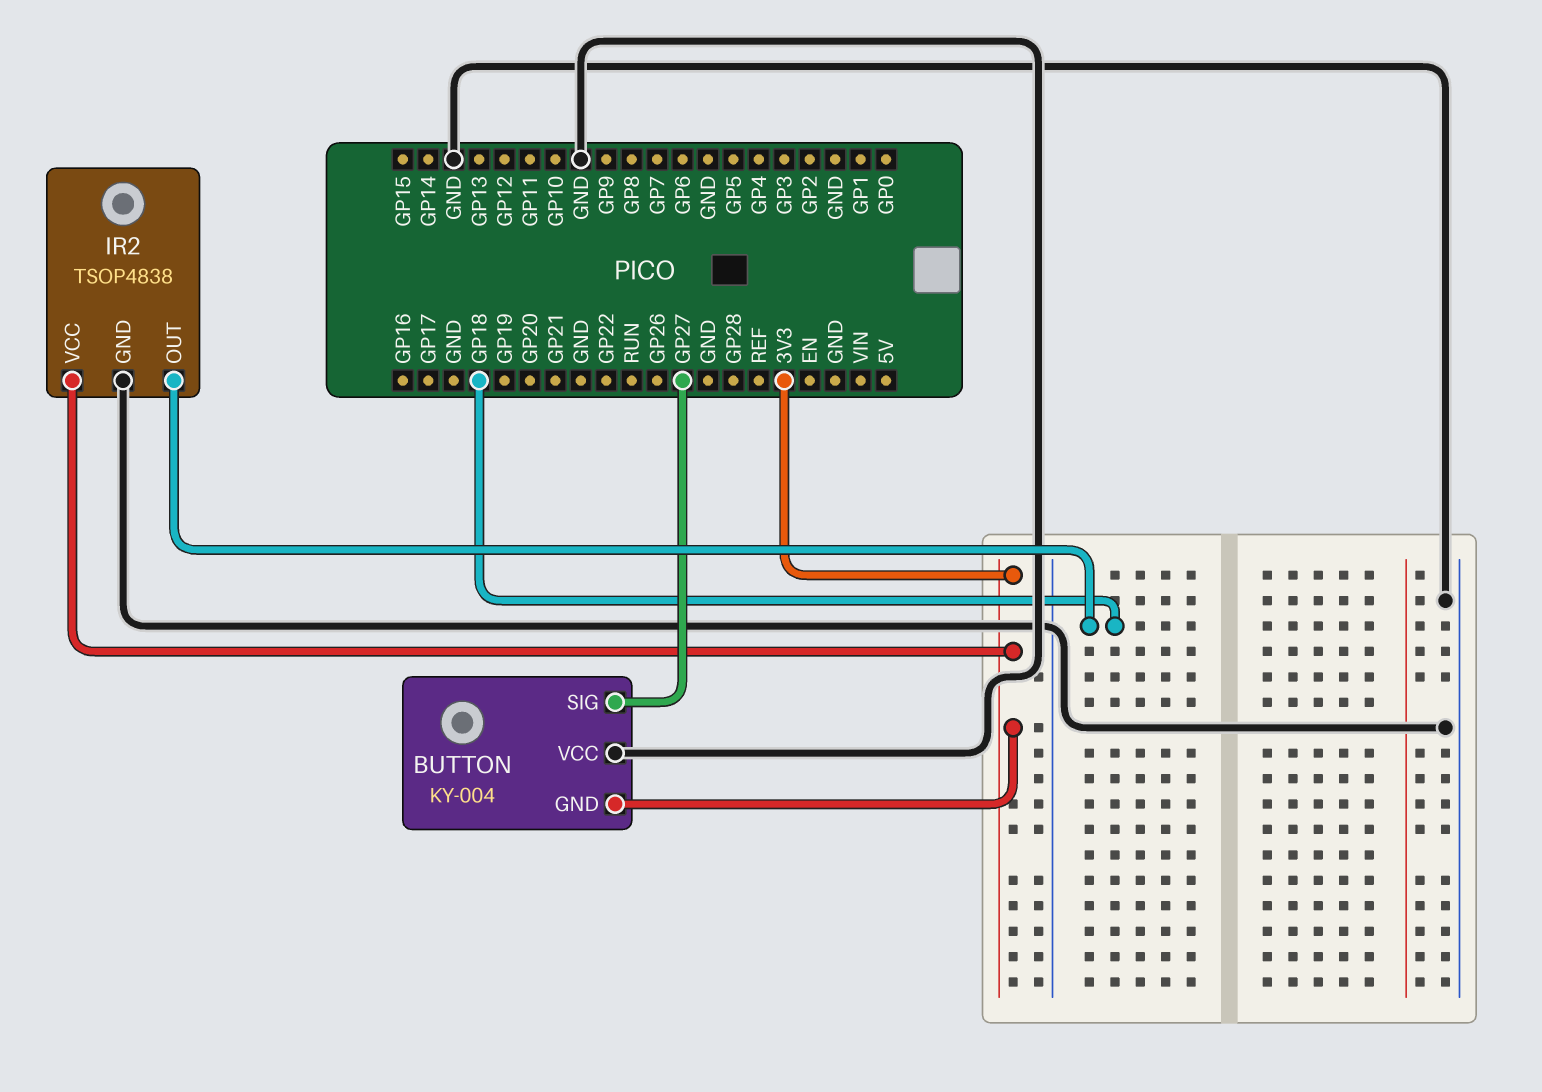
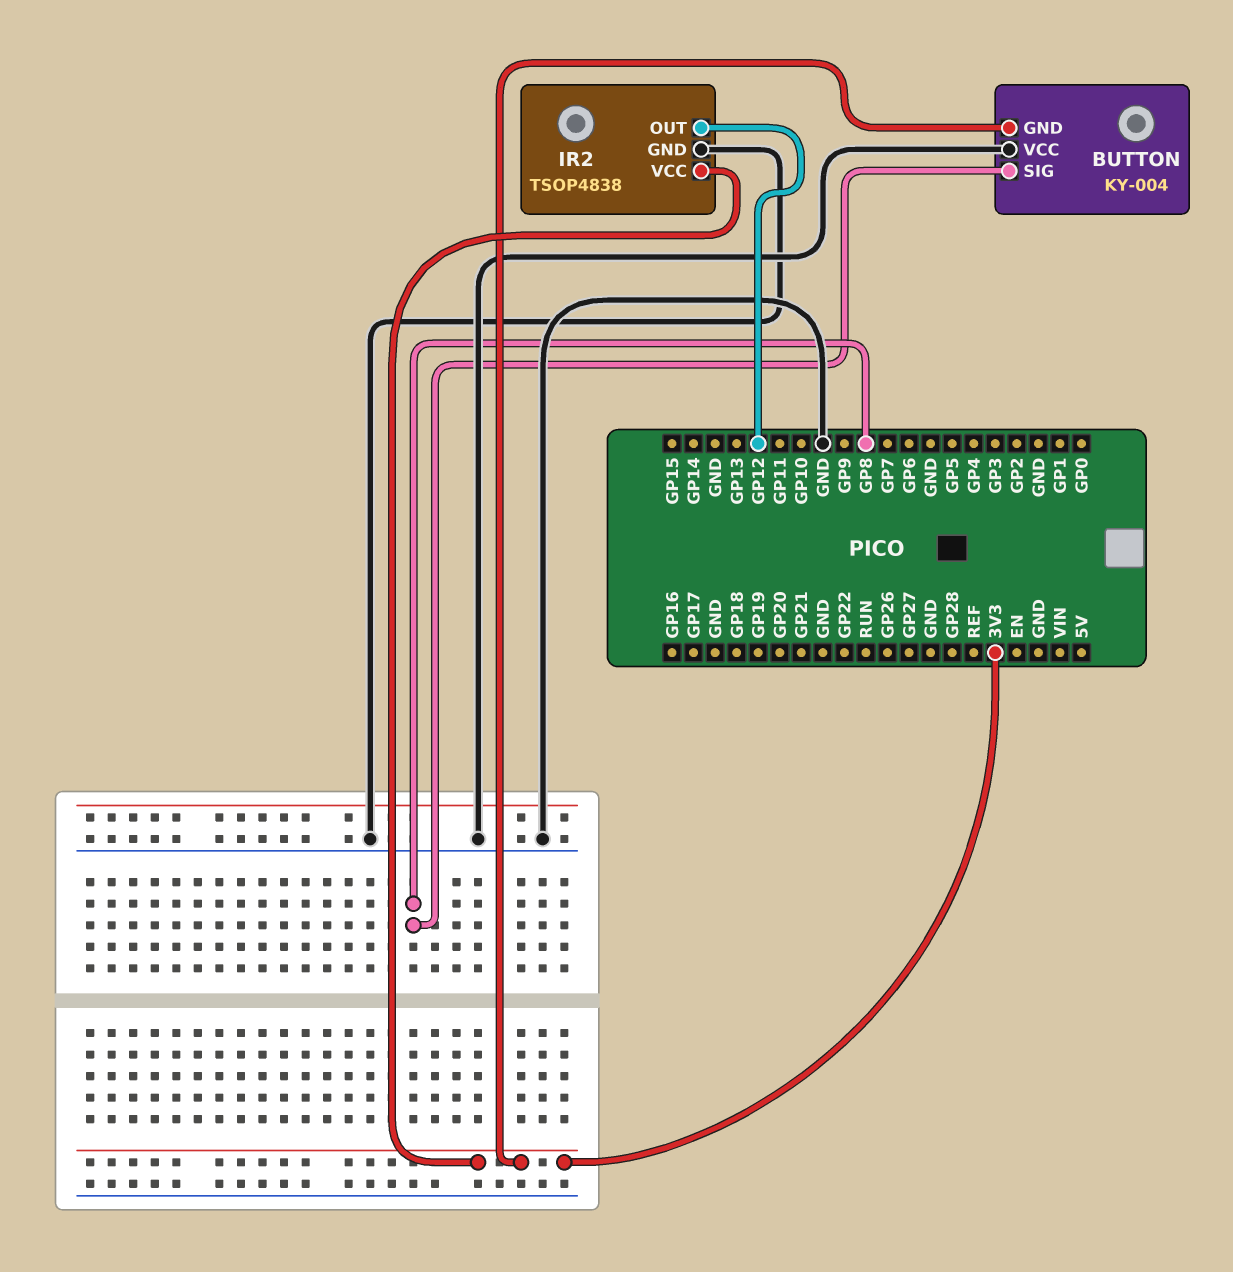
BUTTON pin SIG: GP27 -> GP8
IR2 pin OUT: GP18 -> GP12

